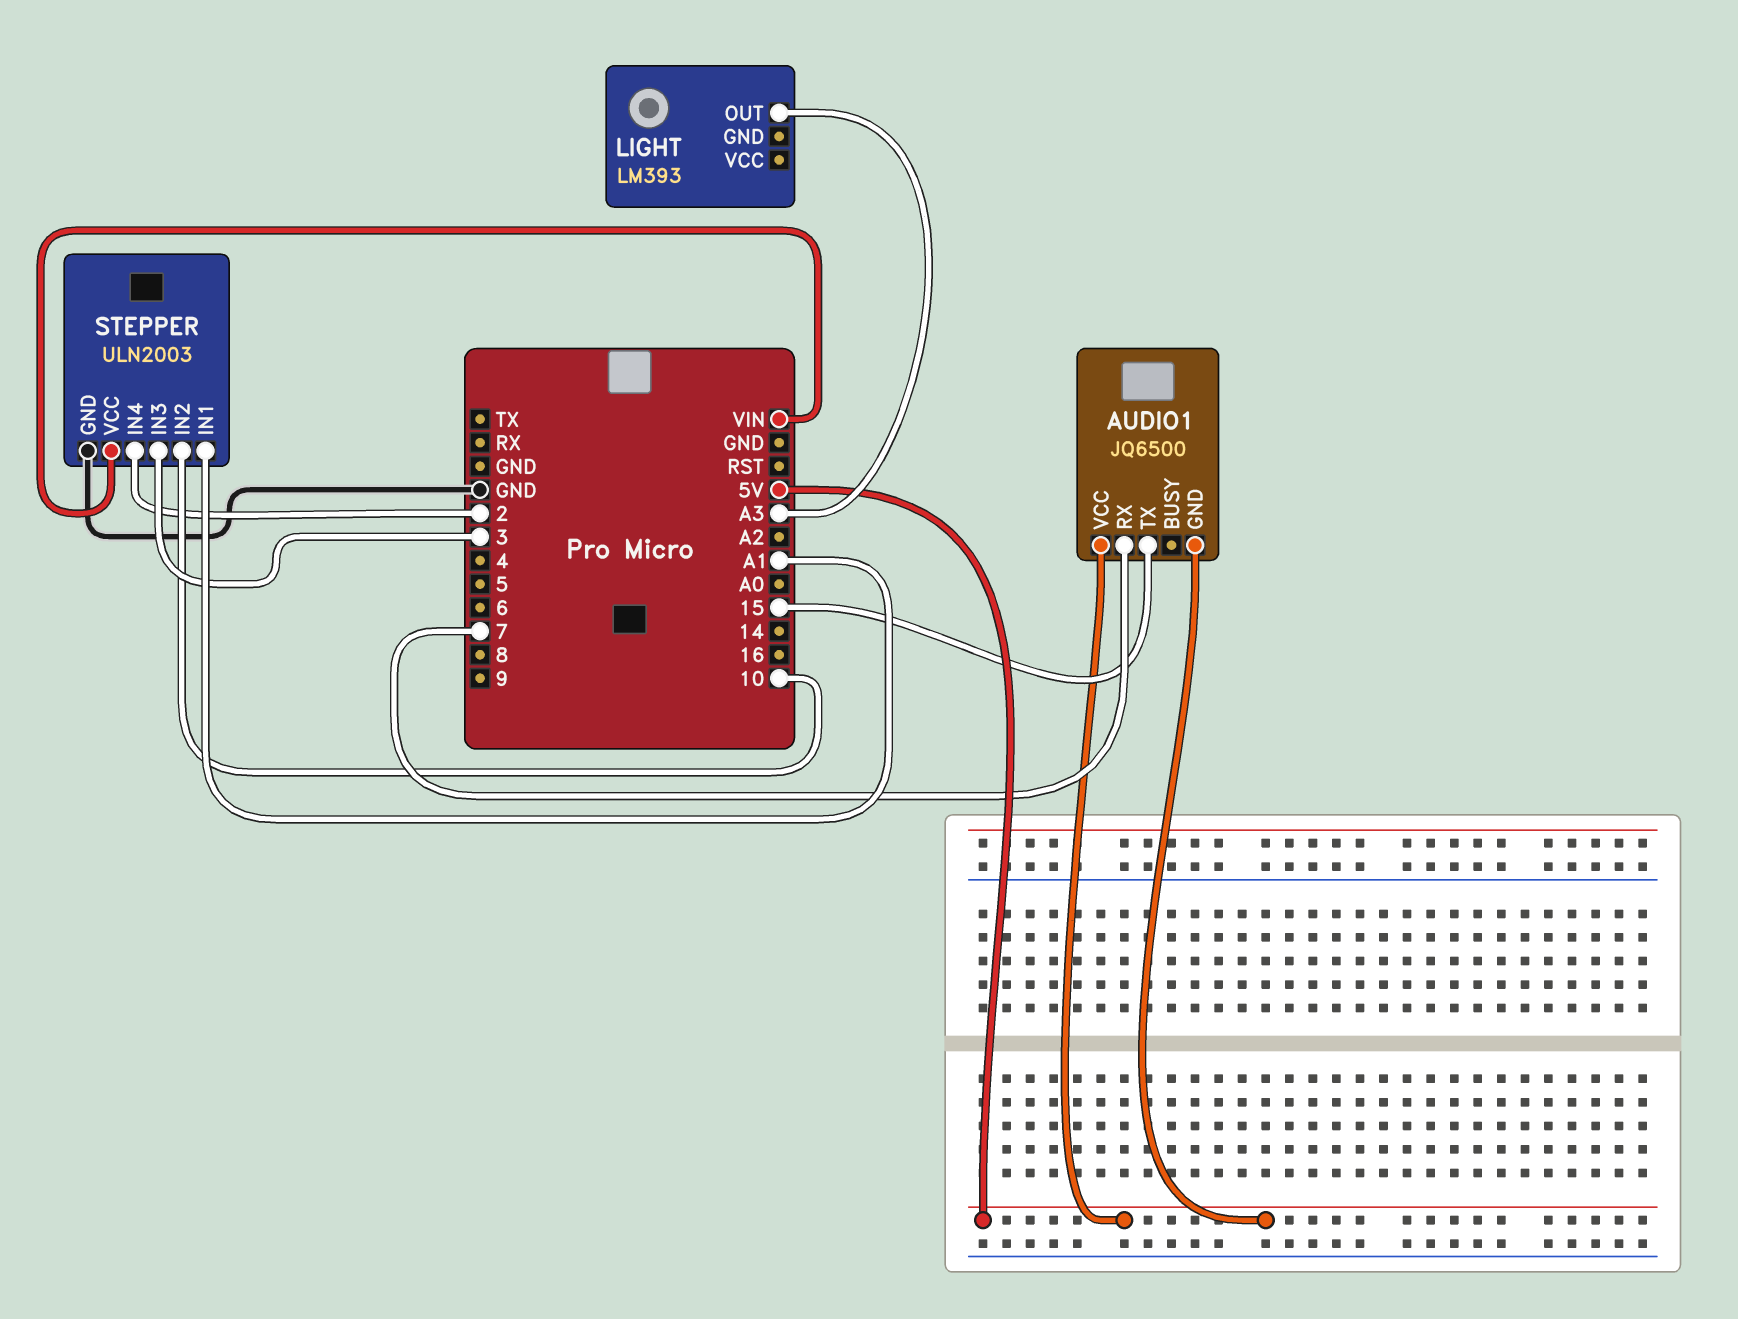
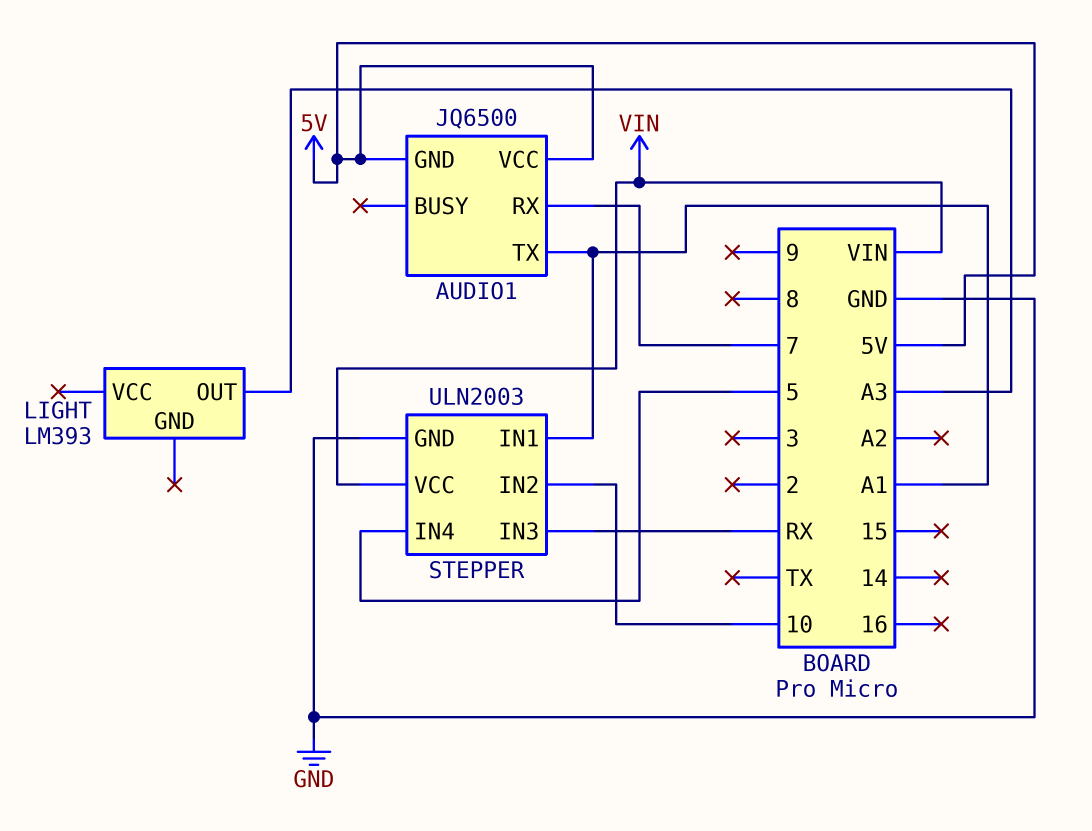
AUDIO1 pin TX: 15 -> A1
STEPPER pin IN3: 3 -> RX
STEPPER pin IN4: 2 -> 5

